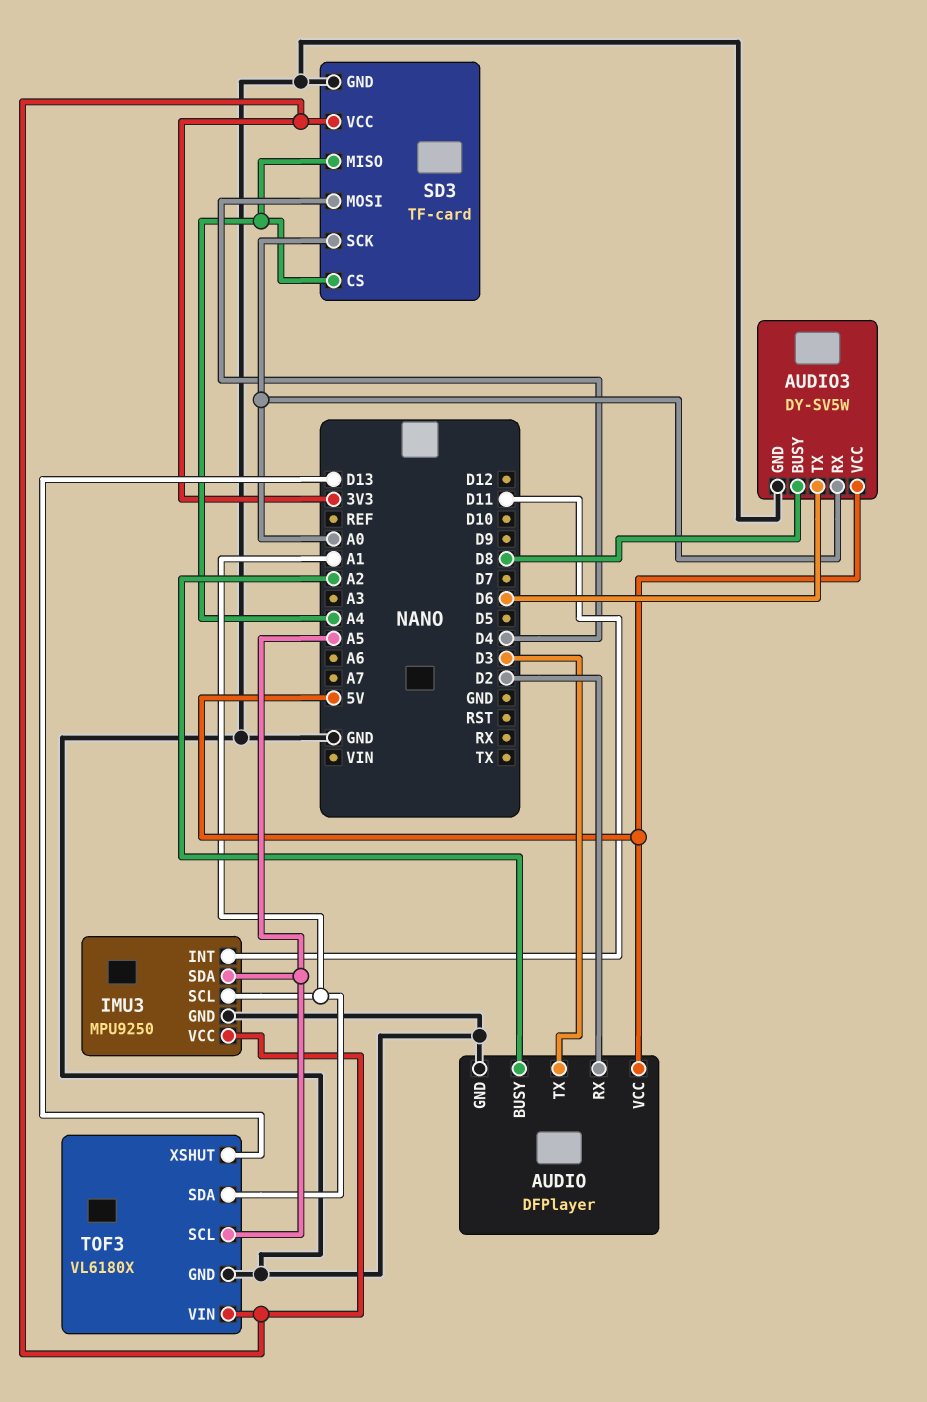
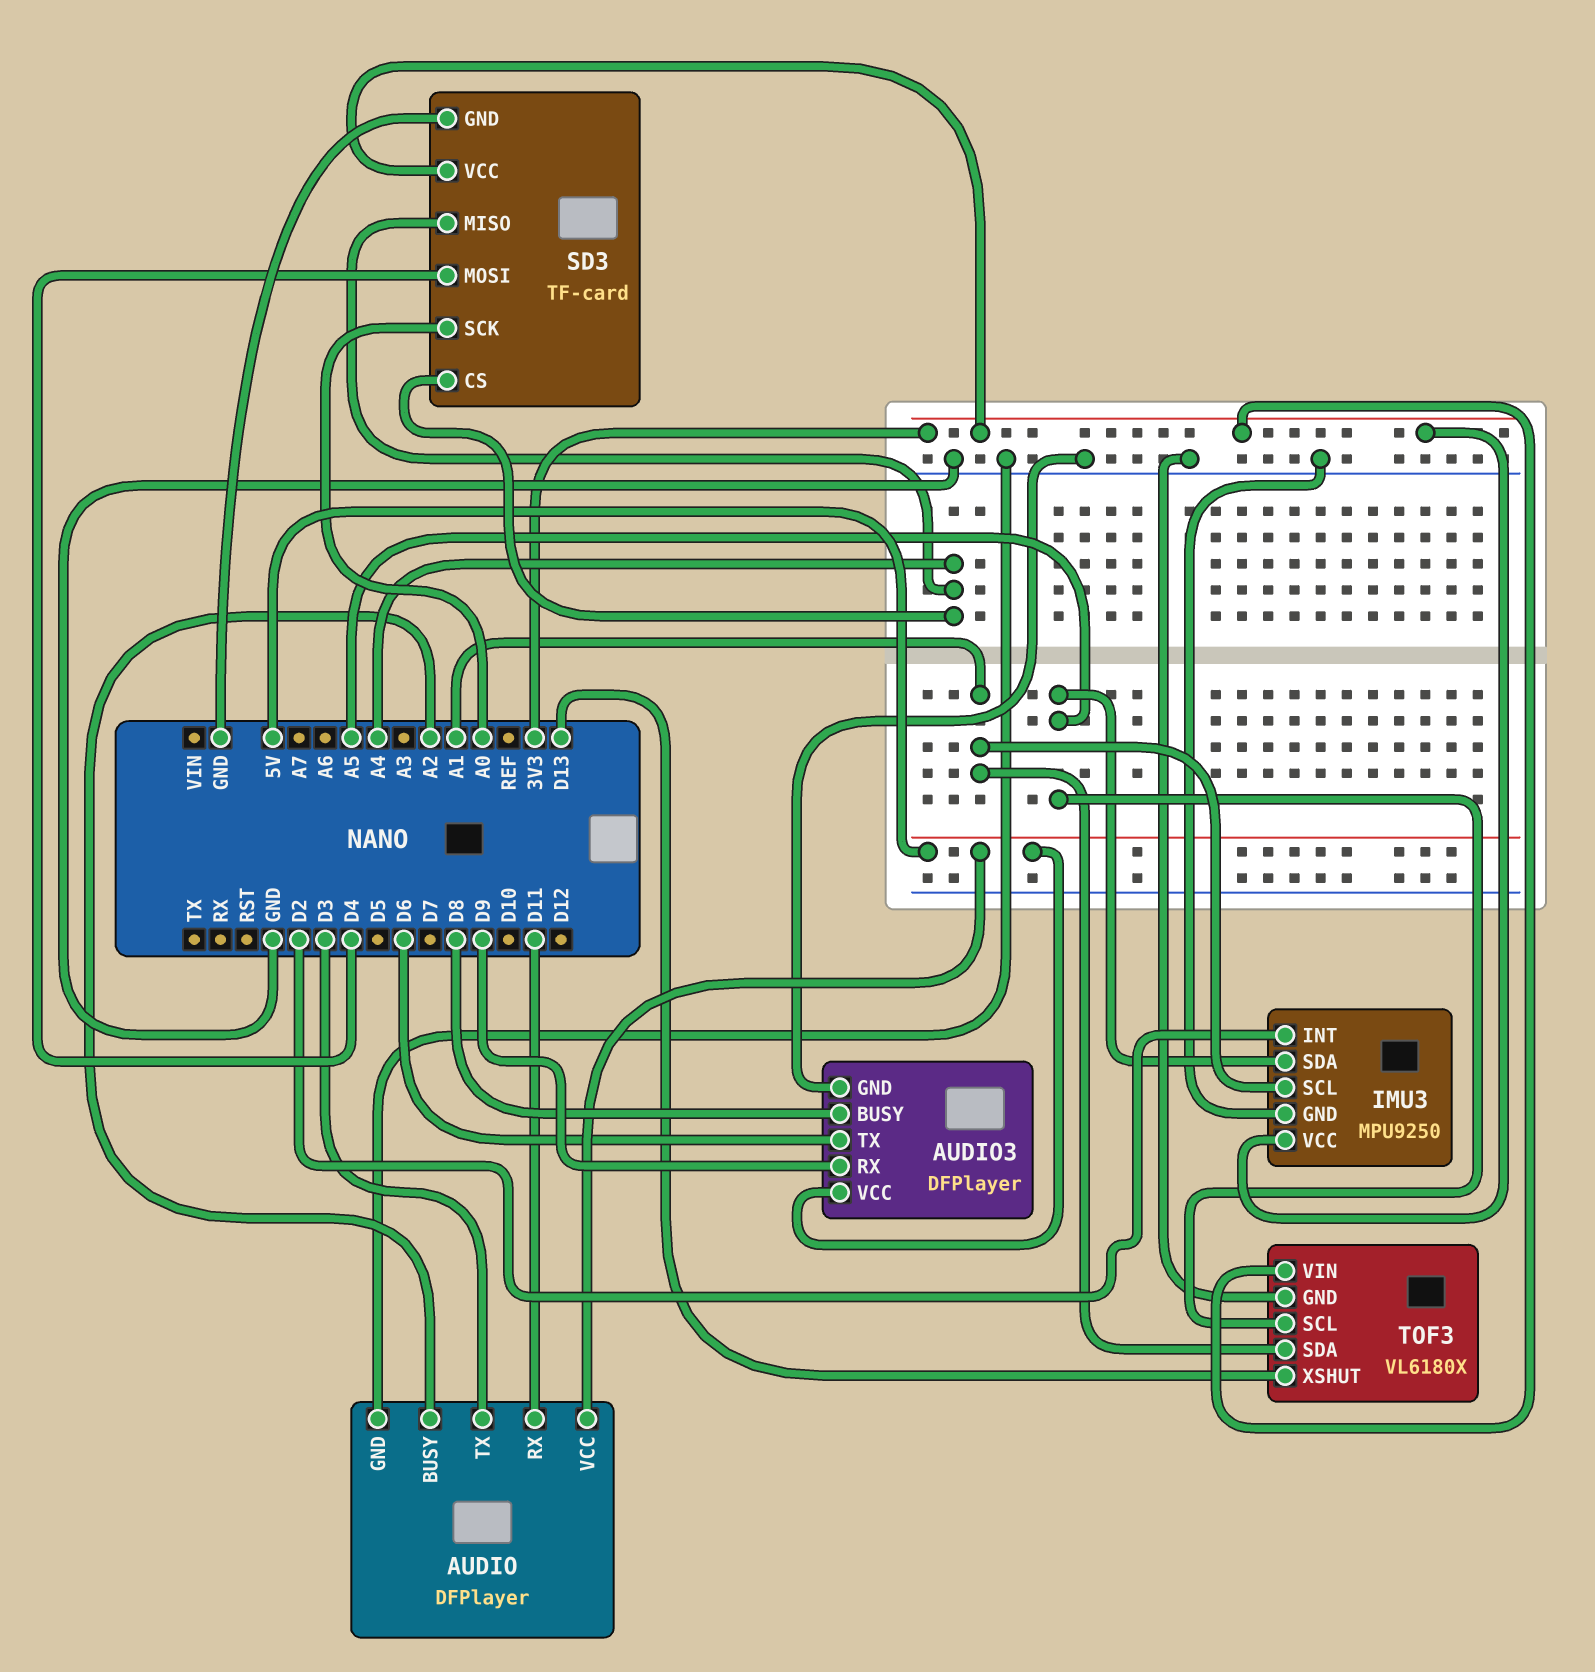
AUDIO pin RX: D2 -> D11
AUDIO3: DY-SV5W -> DFPlayer
AUDIO3 pin RX: A0 -> D9
IMU3 pin INT: D11 -> D2

